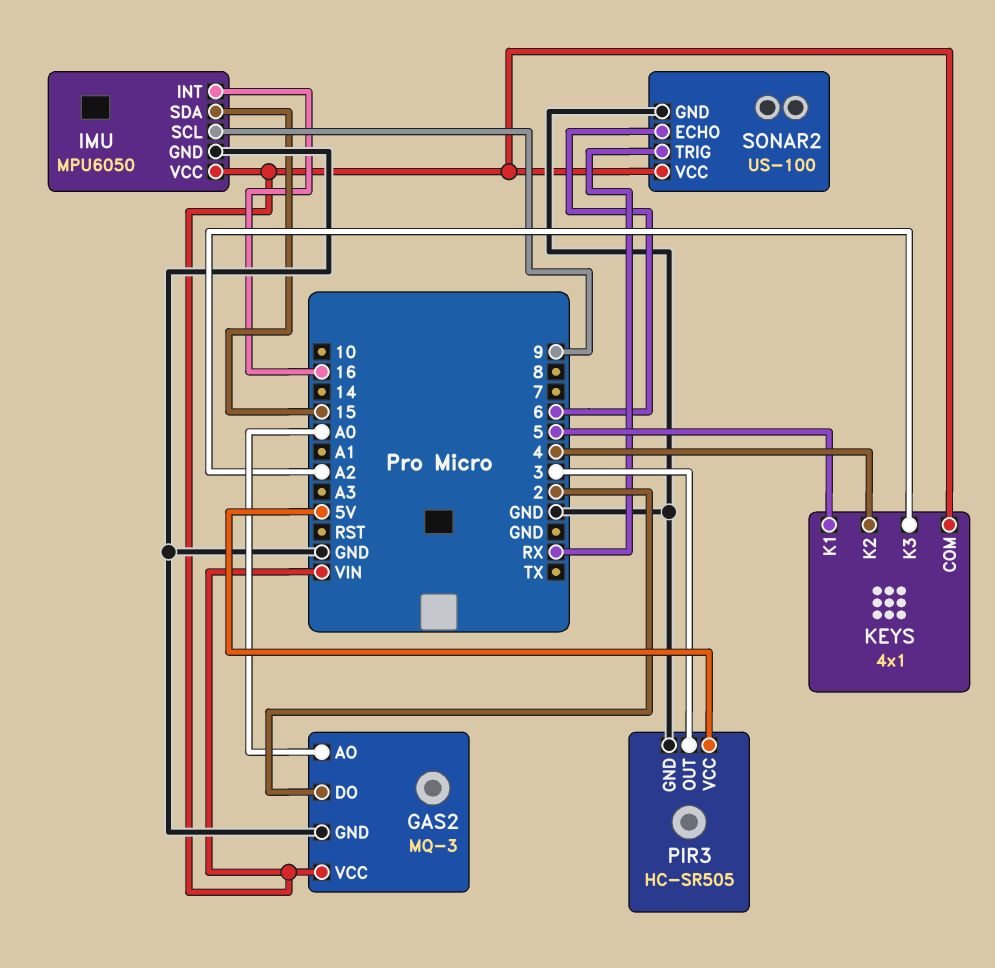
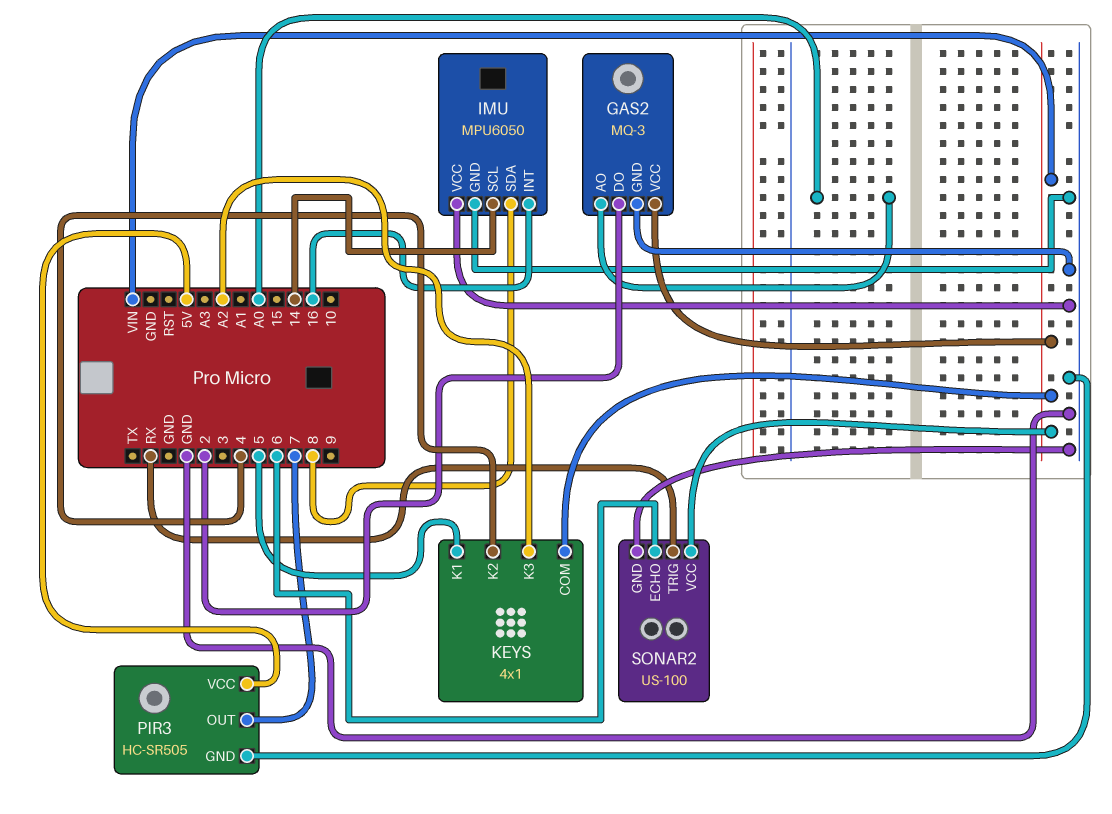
IMU pin SCL: 9 -> 14
IMU pin SDA: 15 -> 8
IMU pin VCC: VIN -> GND
PIR3 pin OUT: 3 -> 7

